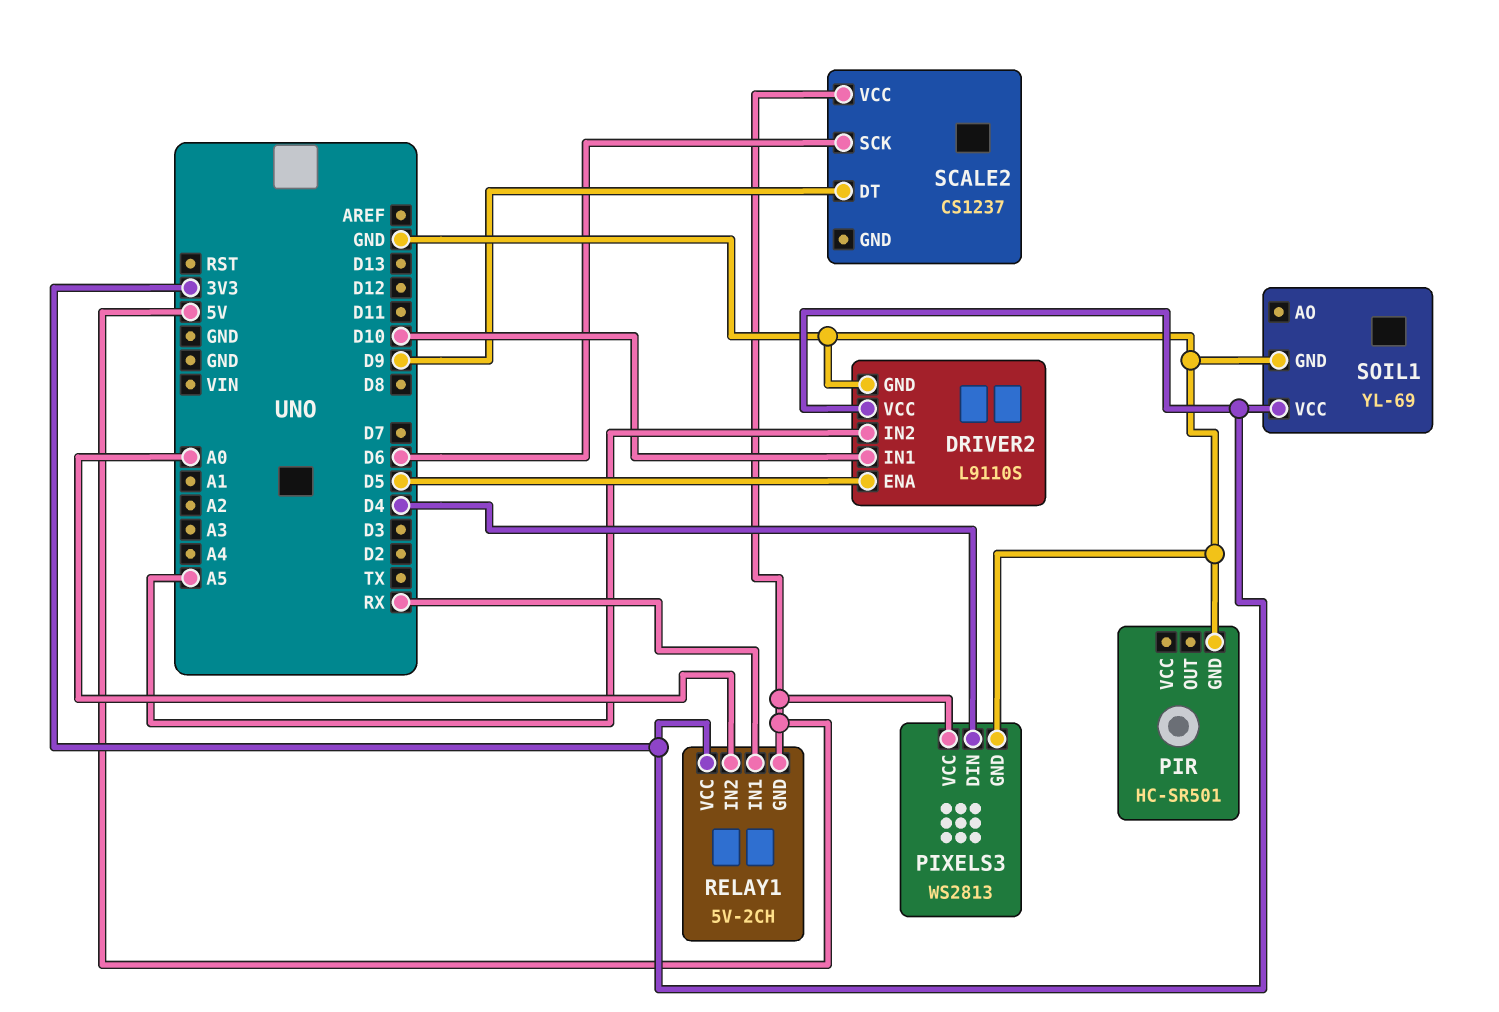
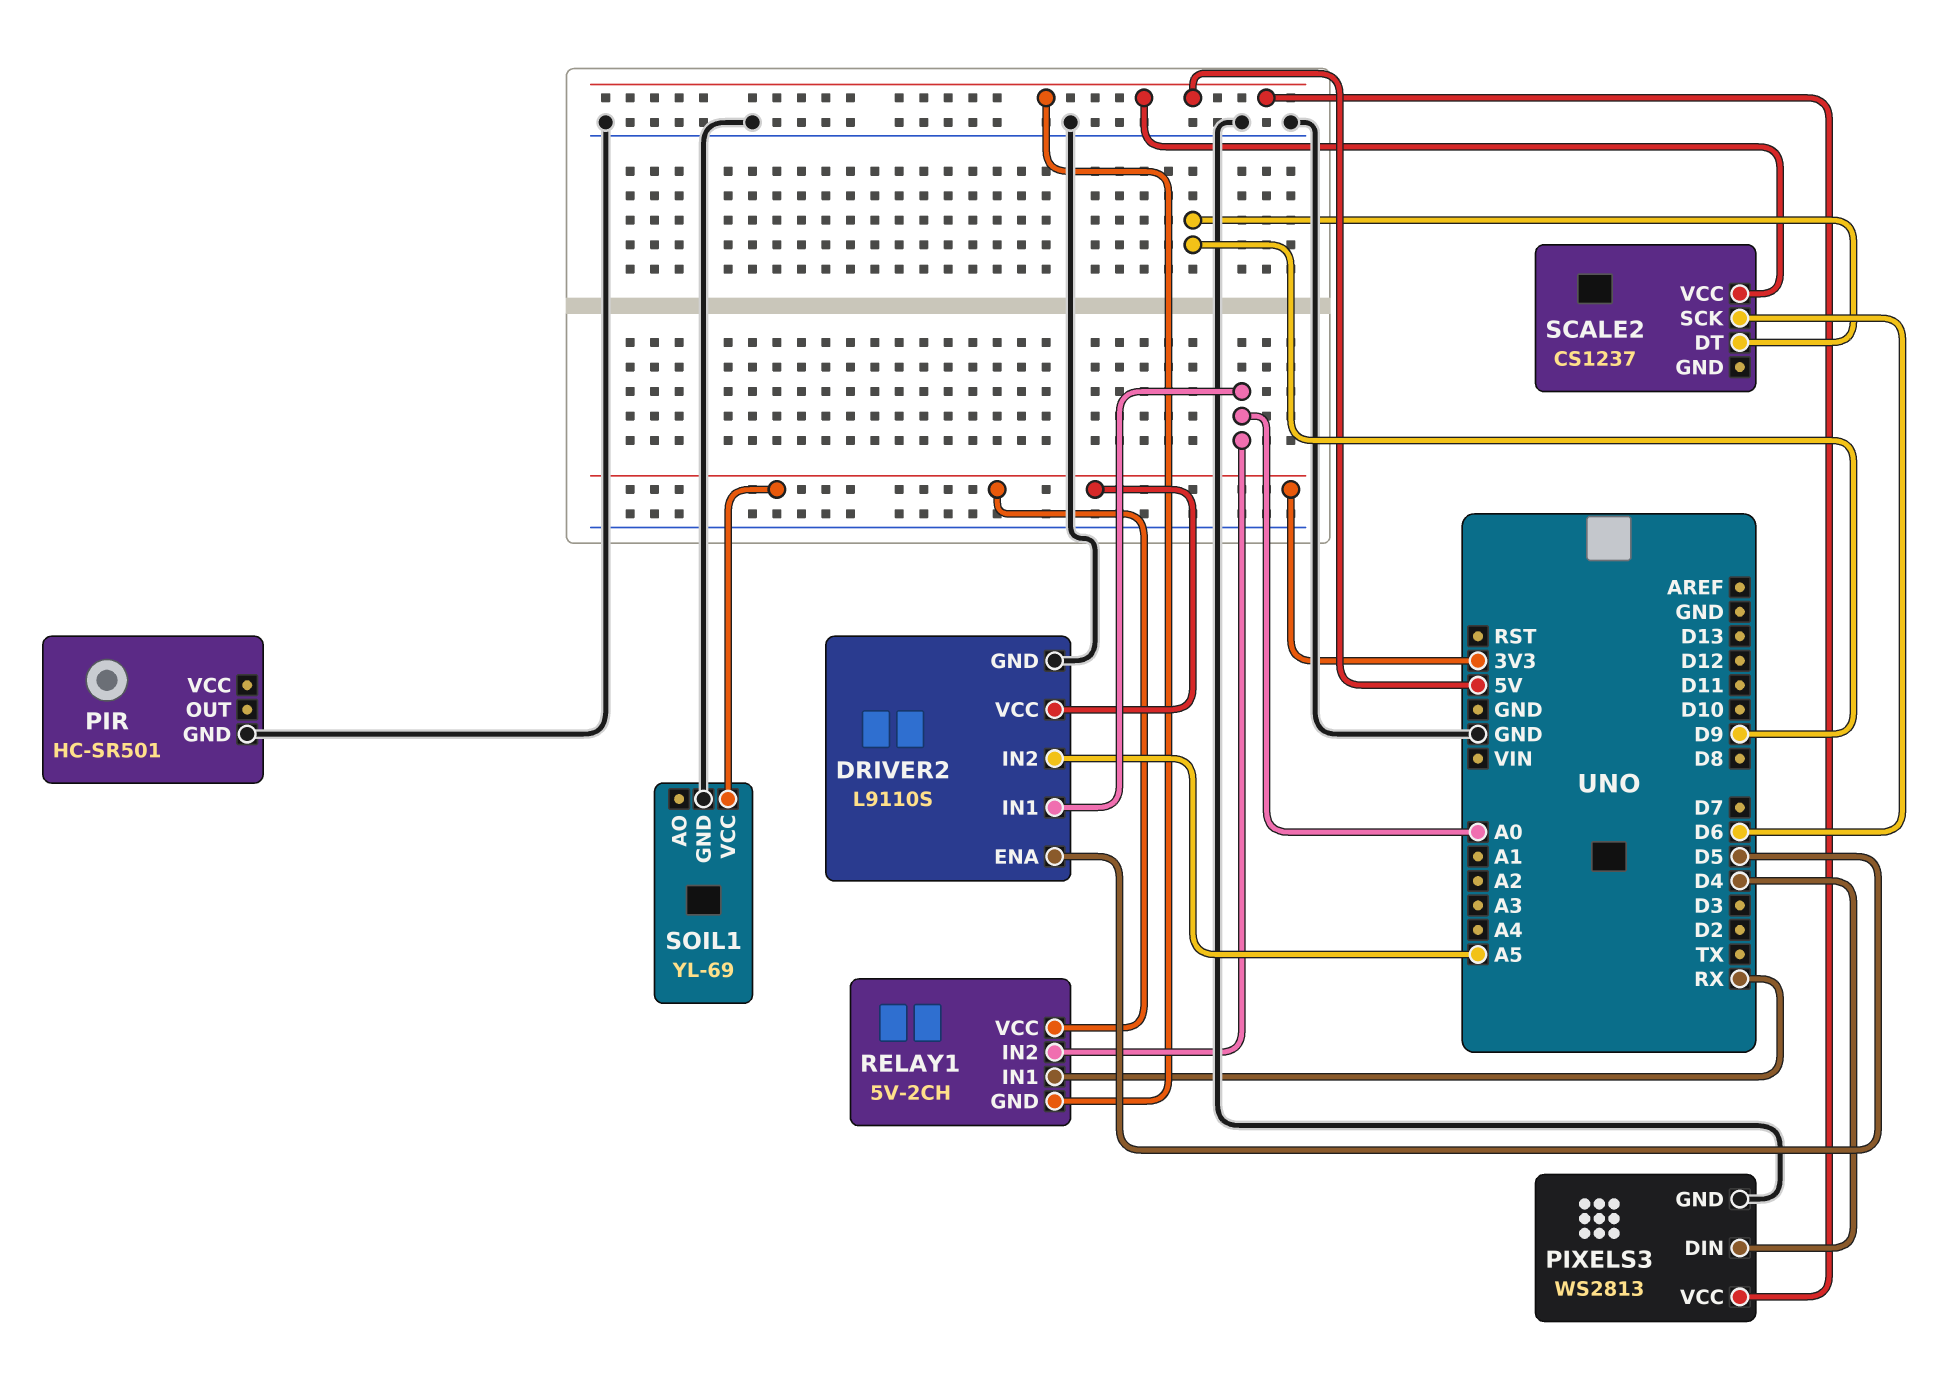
DRIVER2 pin IN1: D10 -> A0

